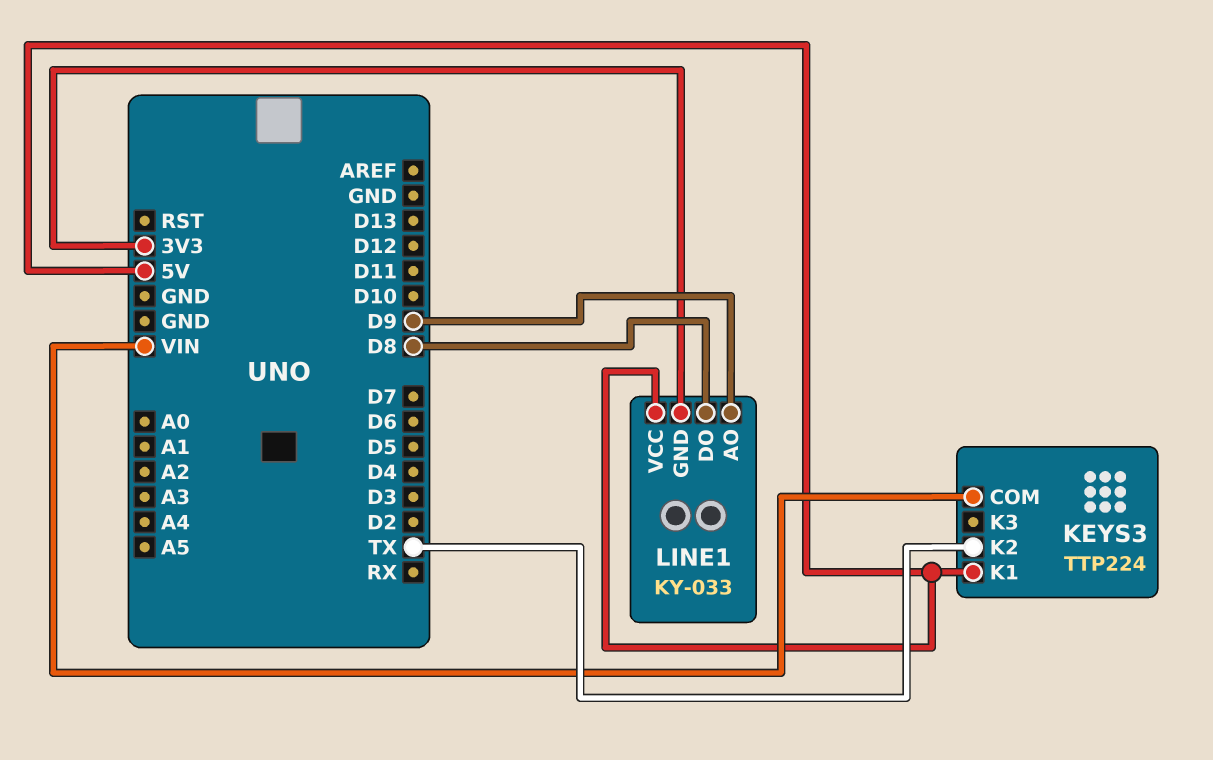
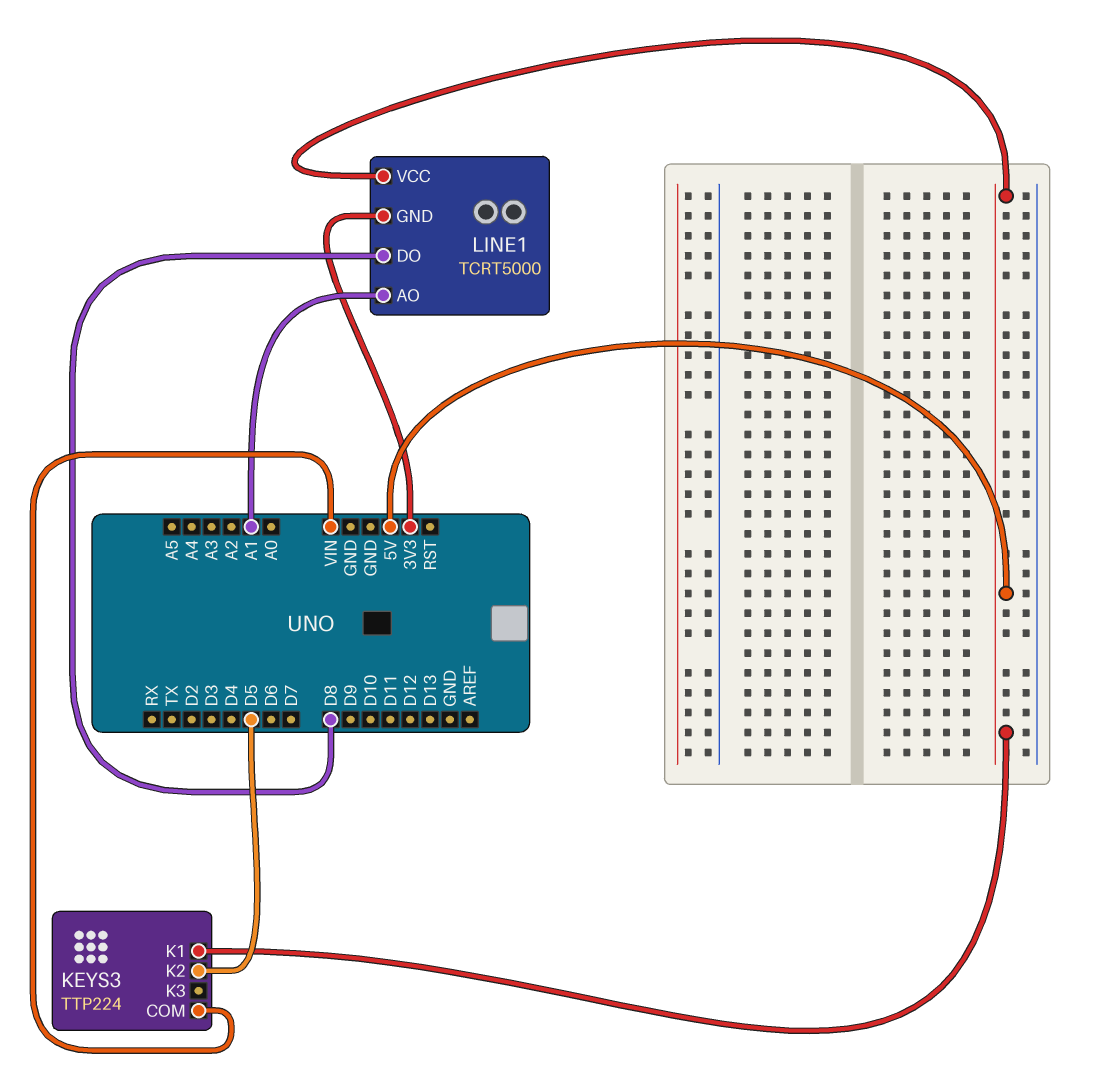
KEYS3 pin K2: TX -> D5
LINE1: KY-033 -> TCRT5000
LINE1 pin AO: D9 -> A1

